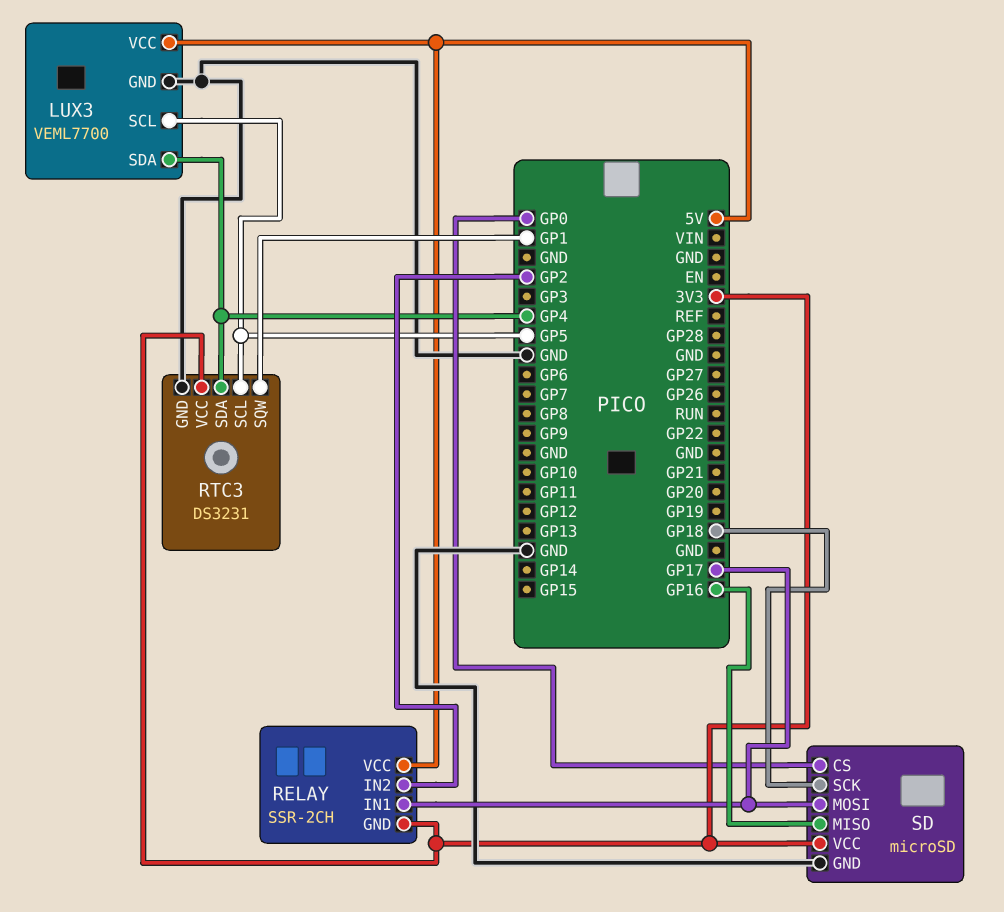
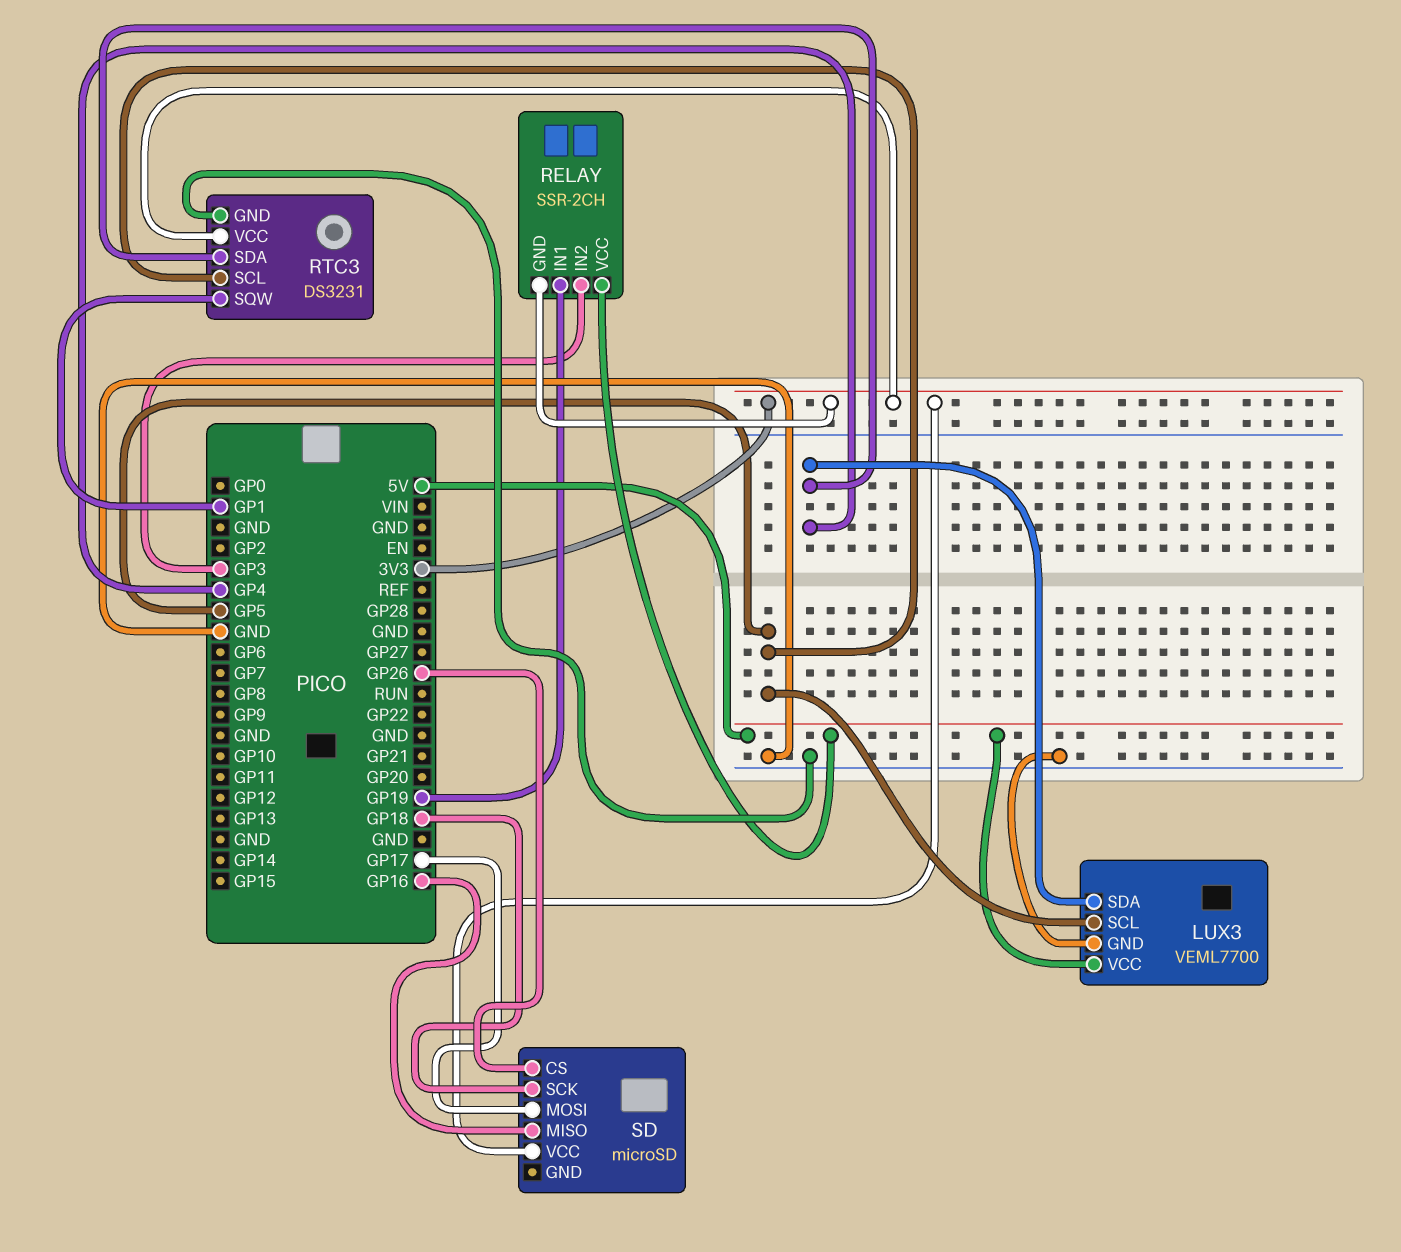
RELAY pin IN1: GP17 -> GP19
RELAY pin IN2: GP2 -> GP3
SD pin CS: GP0 -> GP26
SD pin GND: GND -> none

